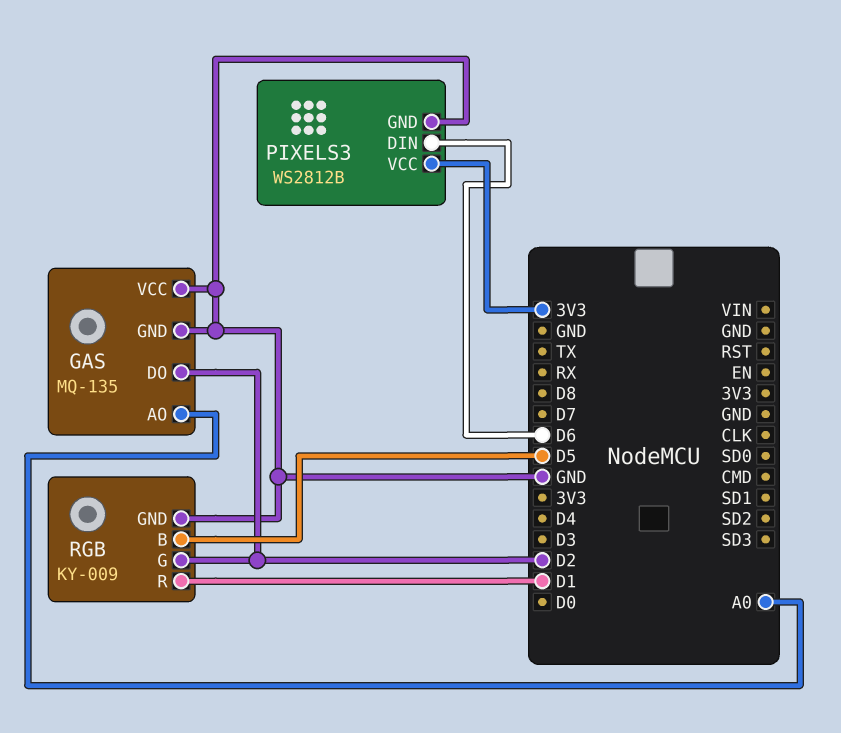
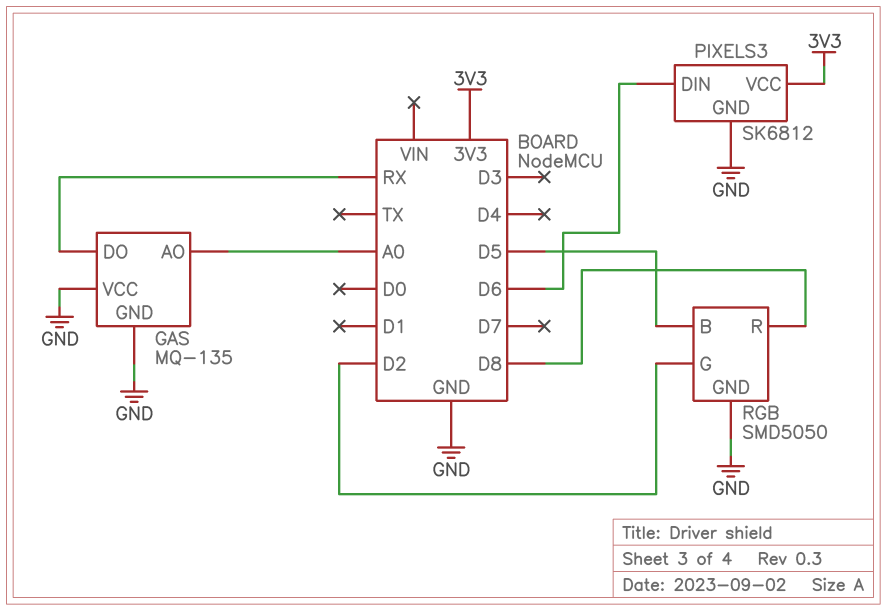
GAS pin DO: D2 -> RX
PIXELS3: WS2812B -> SK6812
RGB: KY-009 -> SMD5050
RGB pin R: D1 -> D8

